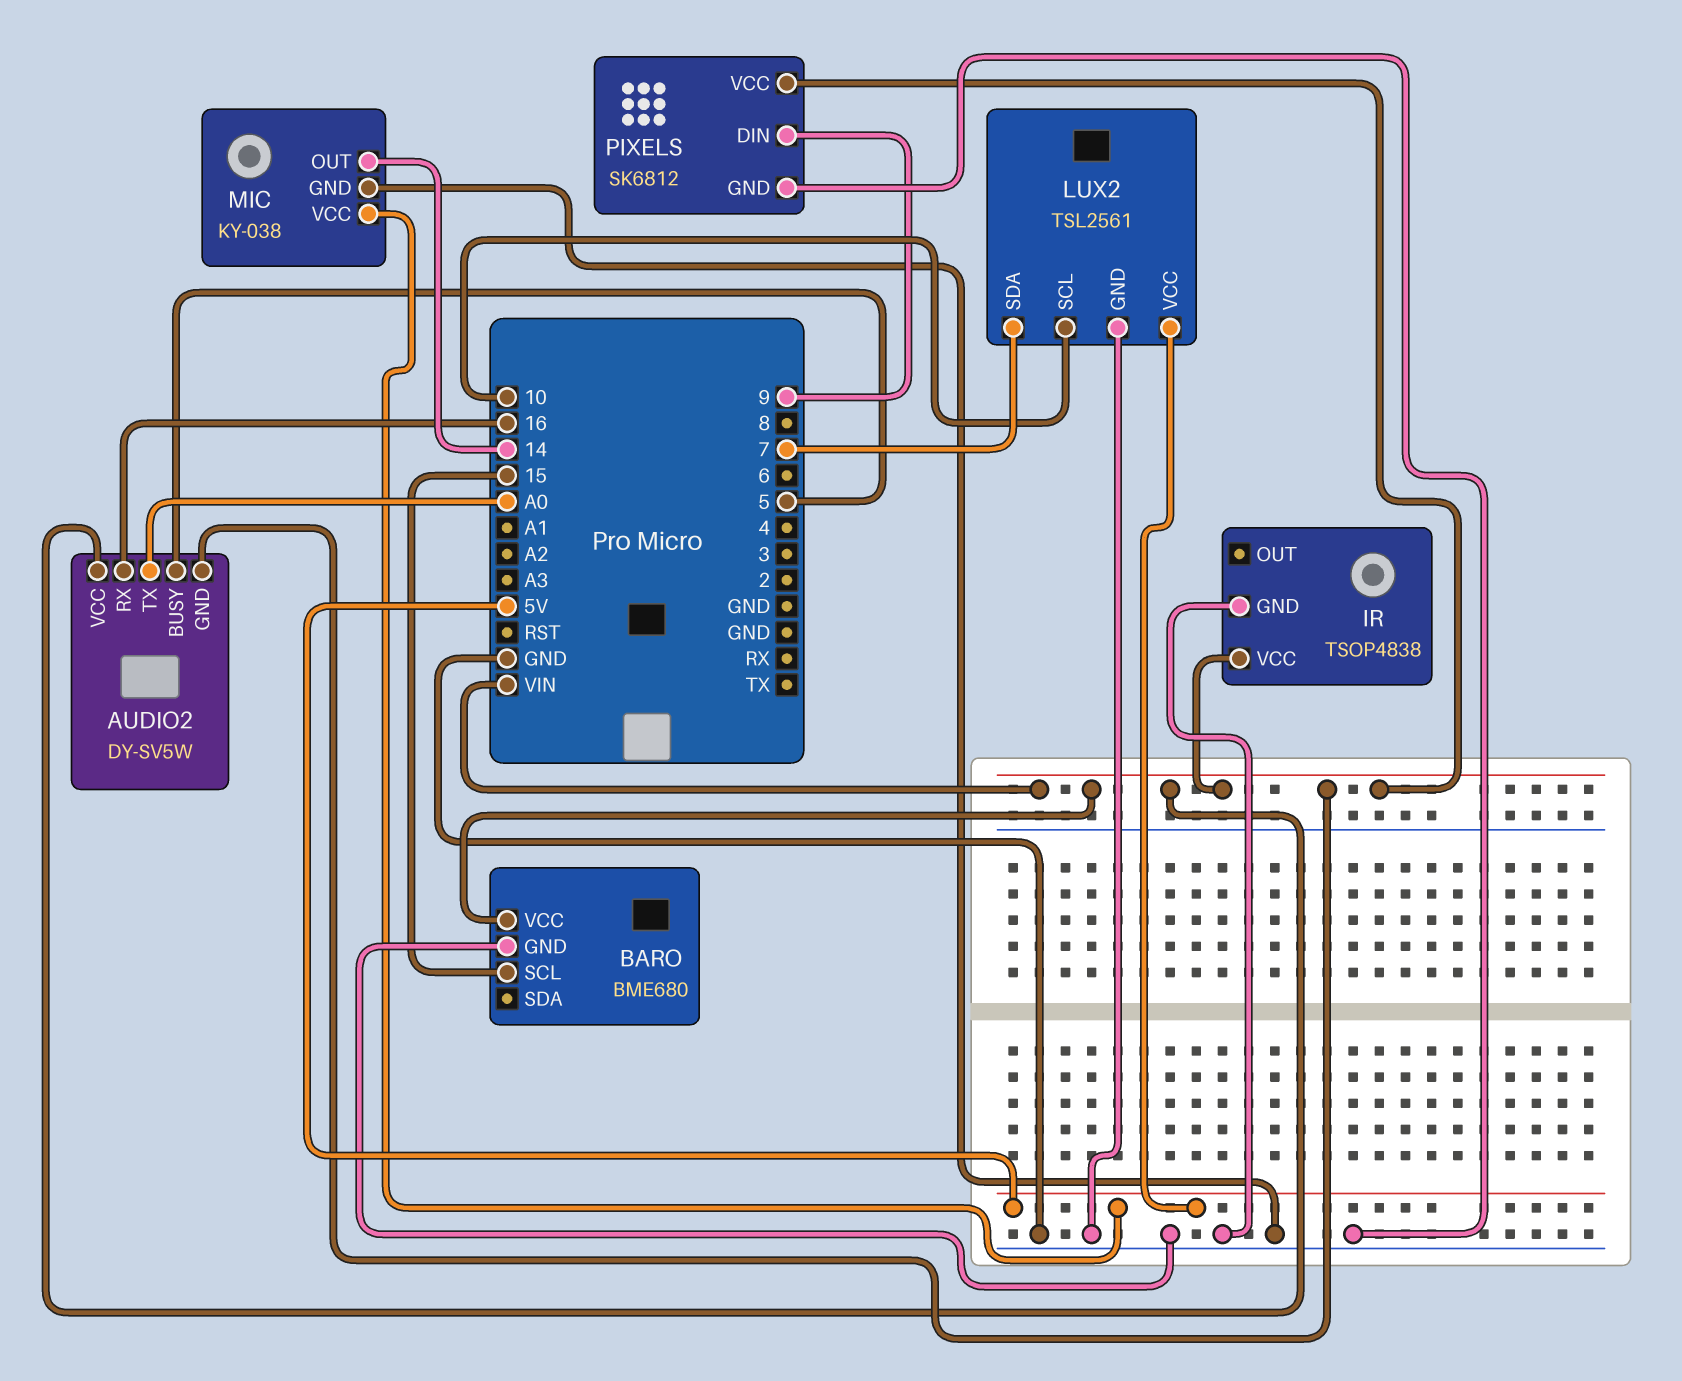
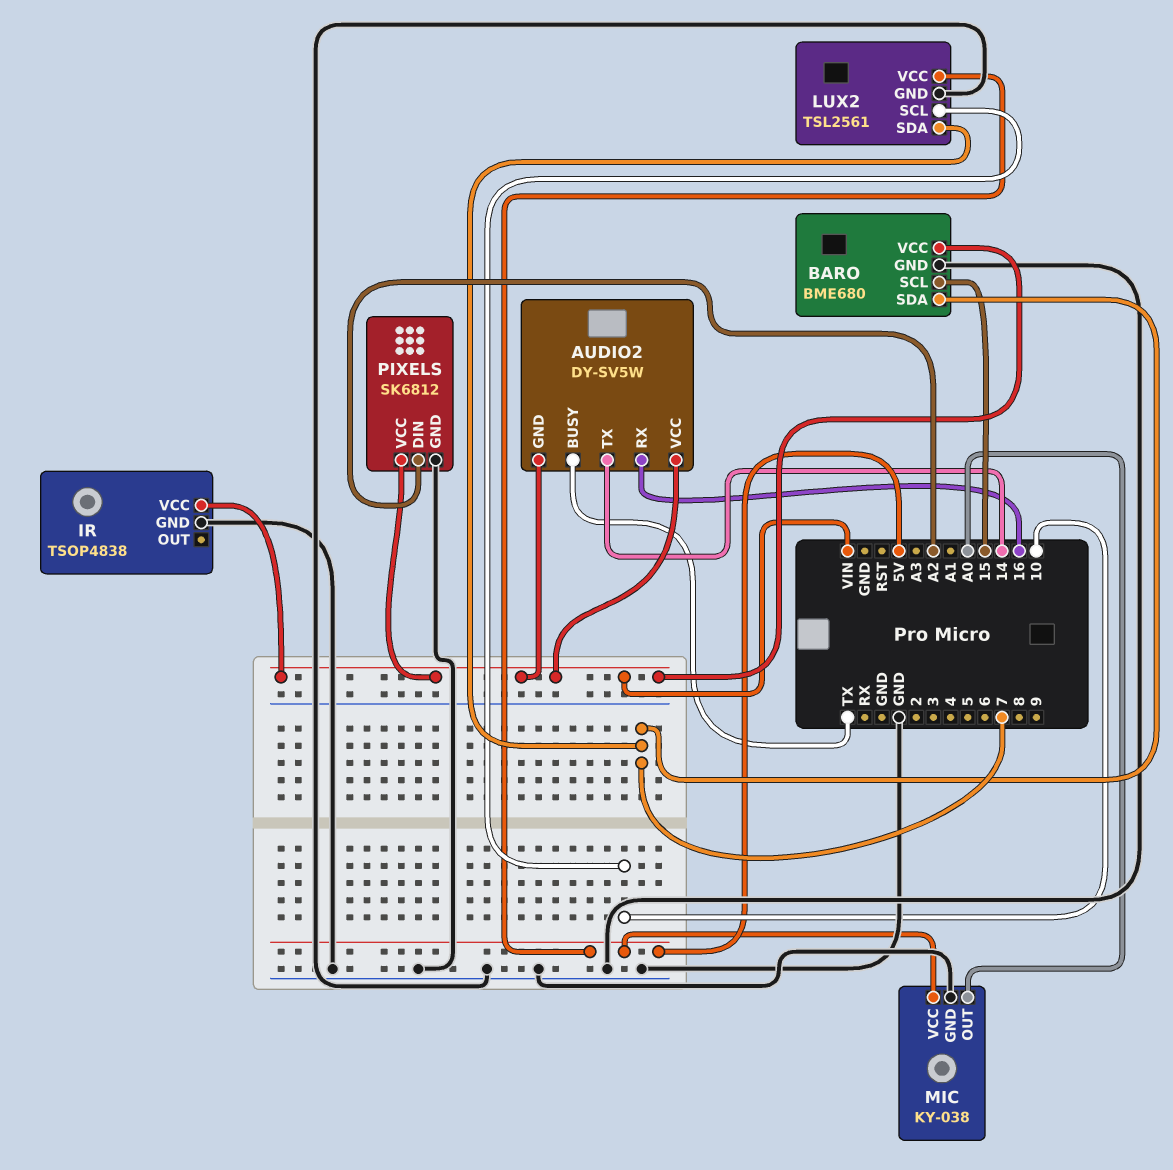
AUDIO2 pin BUSY: 5 -> TX
AUDIO2 pin TX: A0 -> 14
BARO pin SDA: none -> 7
MIC pin OUT: 14 -> A0
PIXELS pin DIN: 9 -> A2

